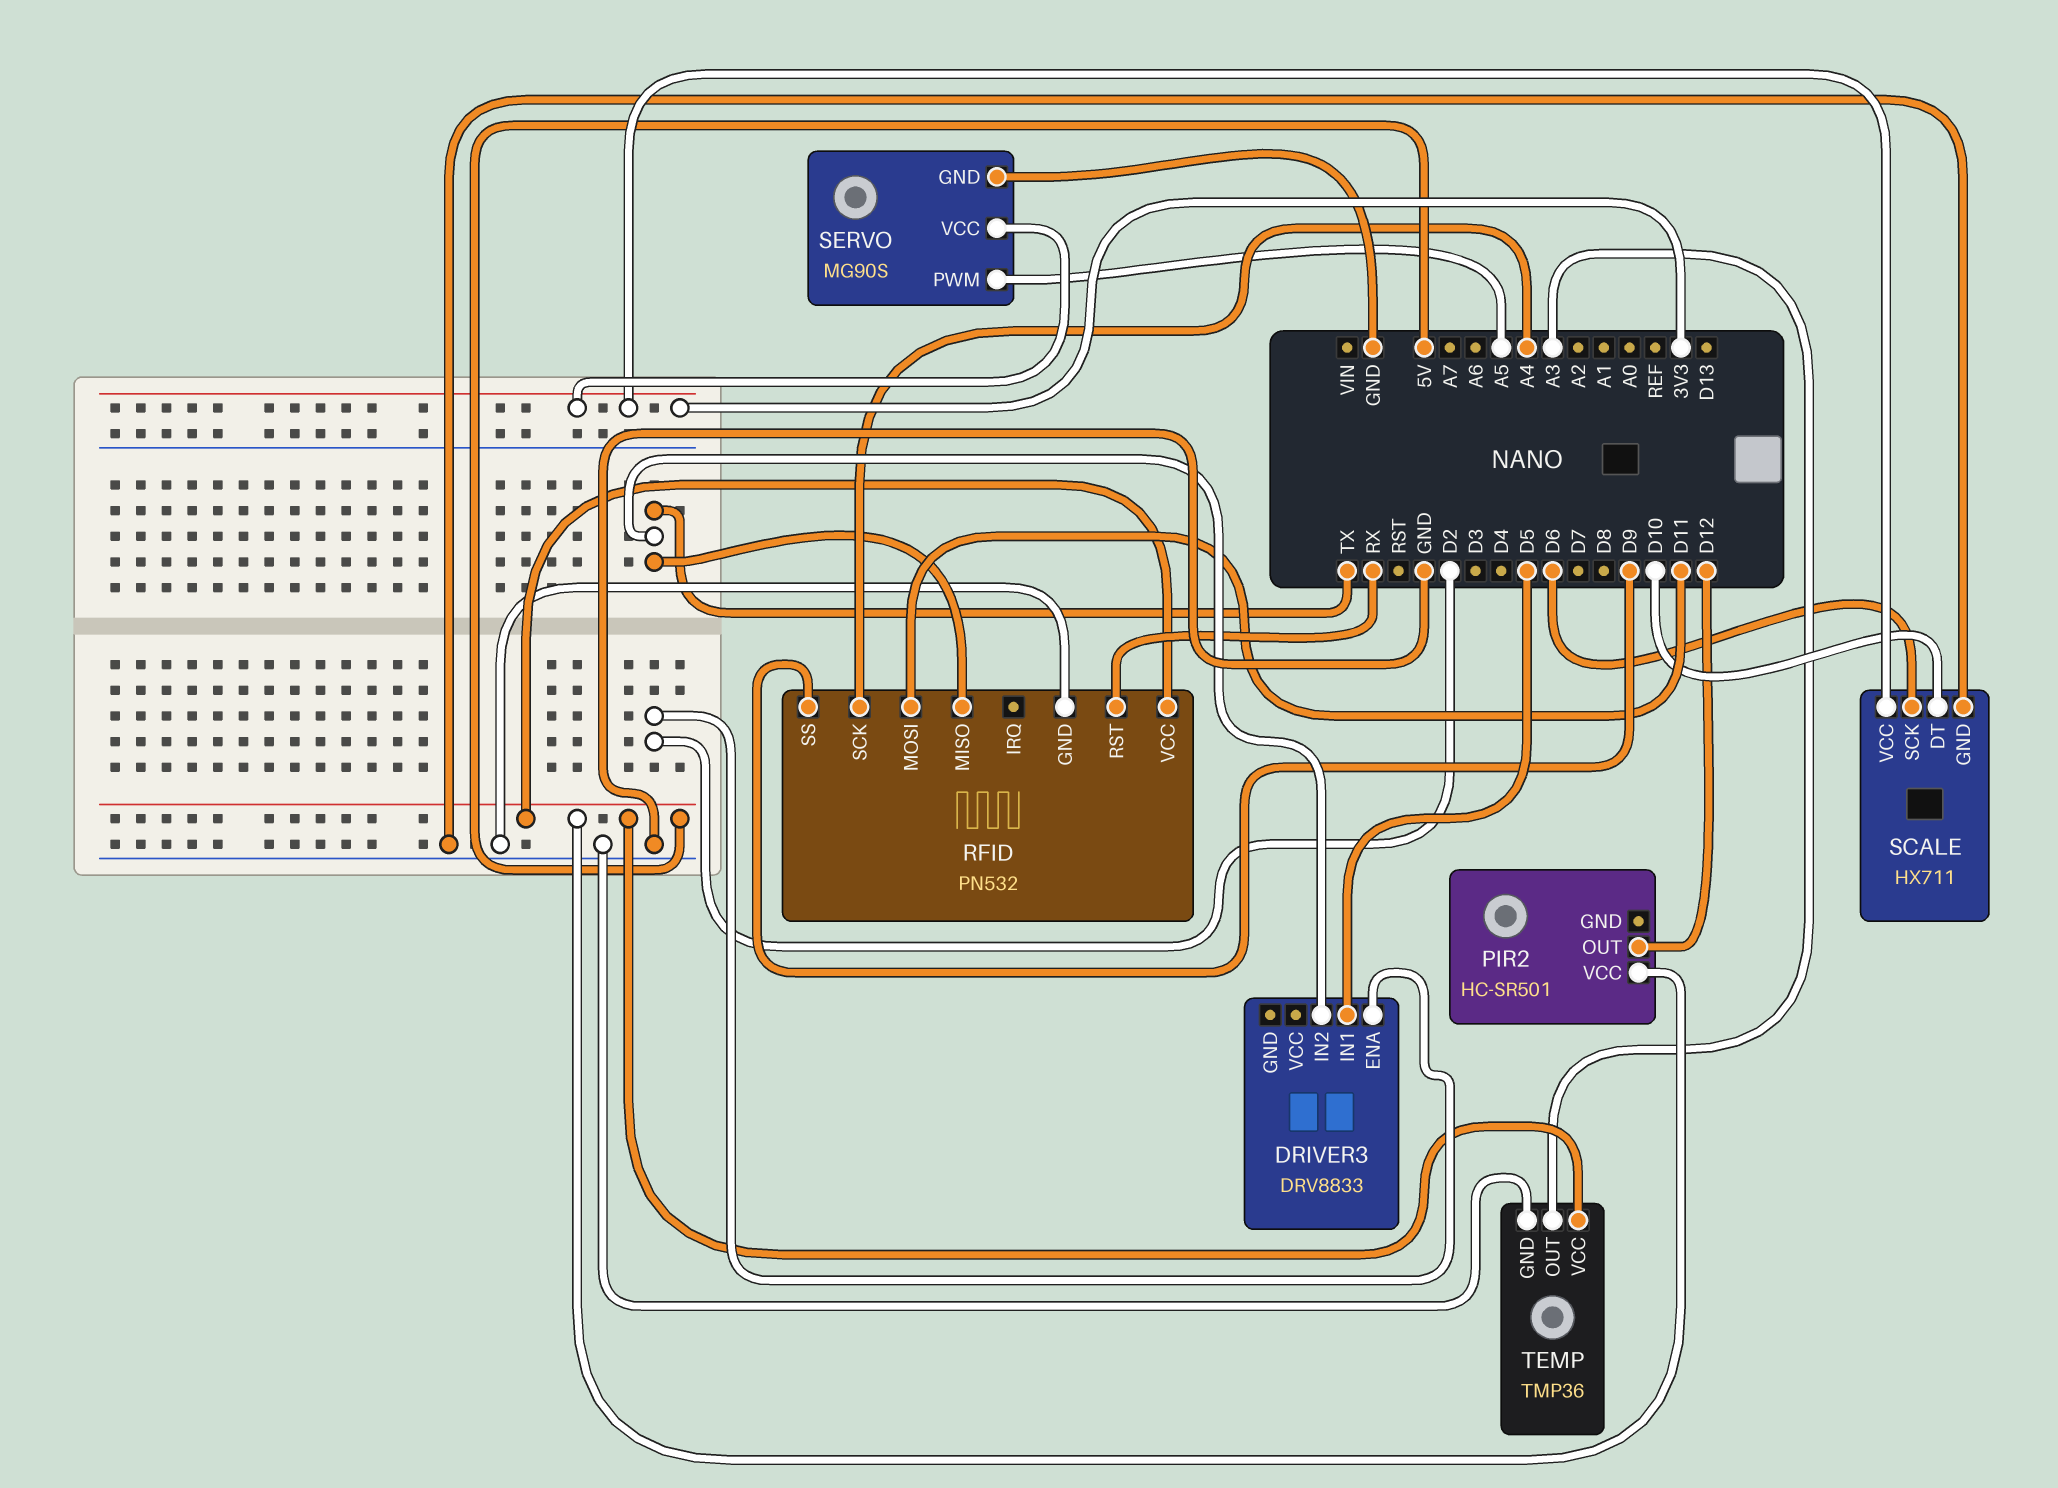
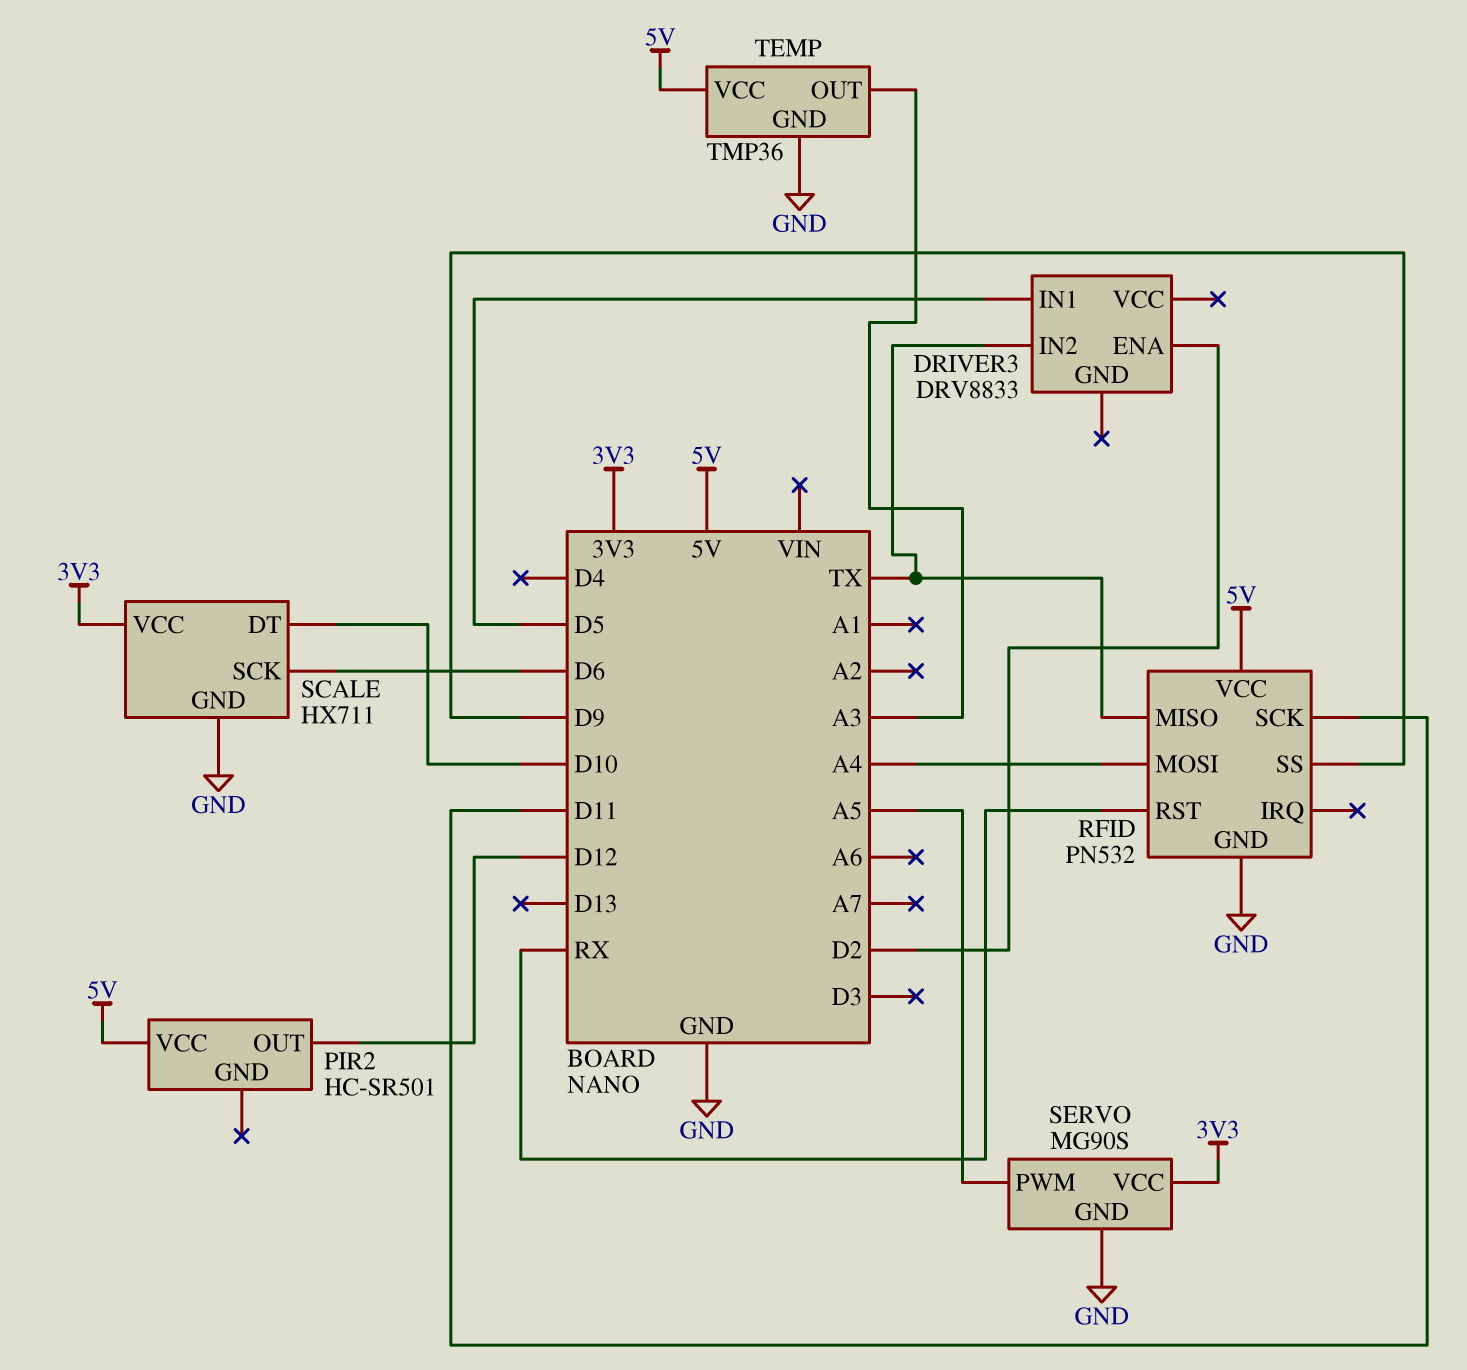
RFID pin MOSI: D11 -> A4
RFID pin SCK: A4 -> D11

